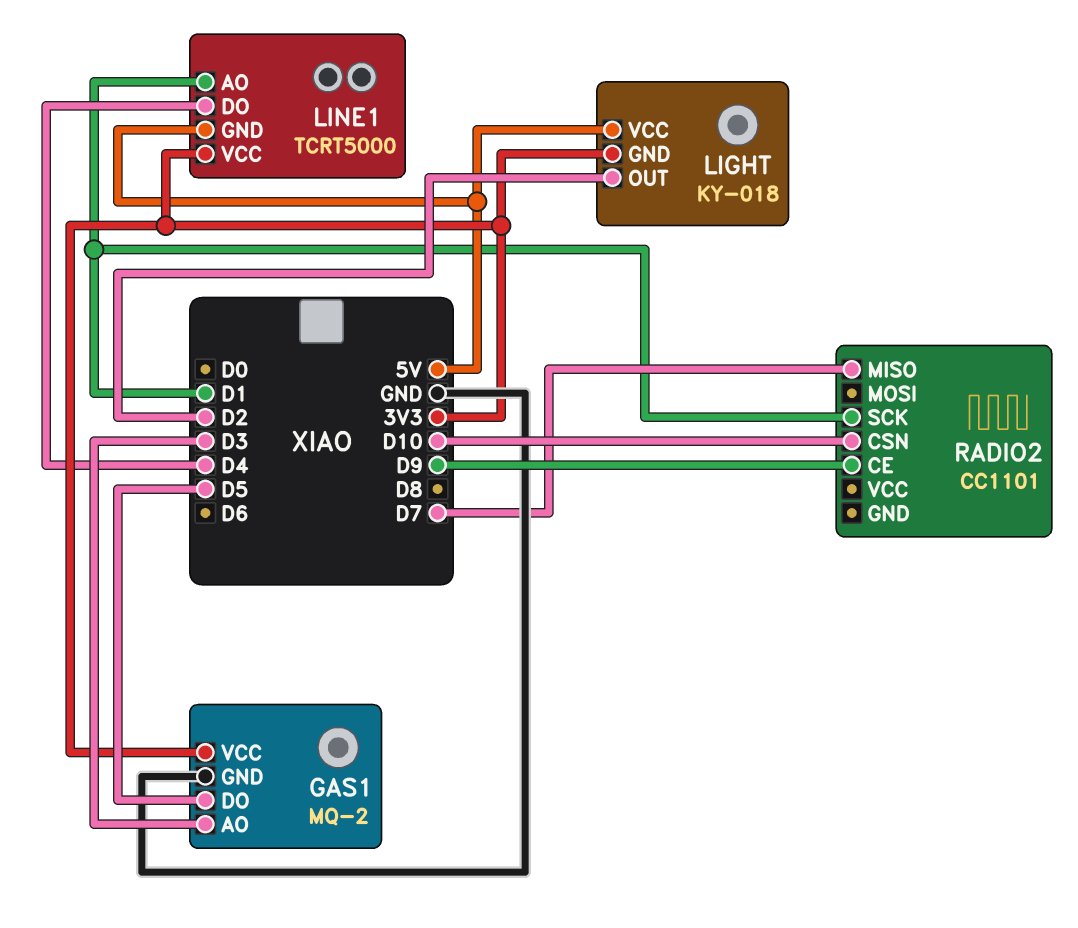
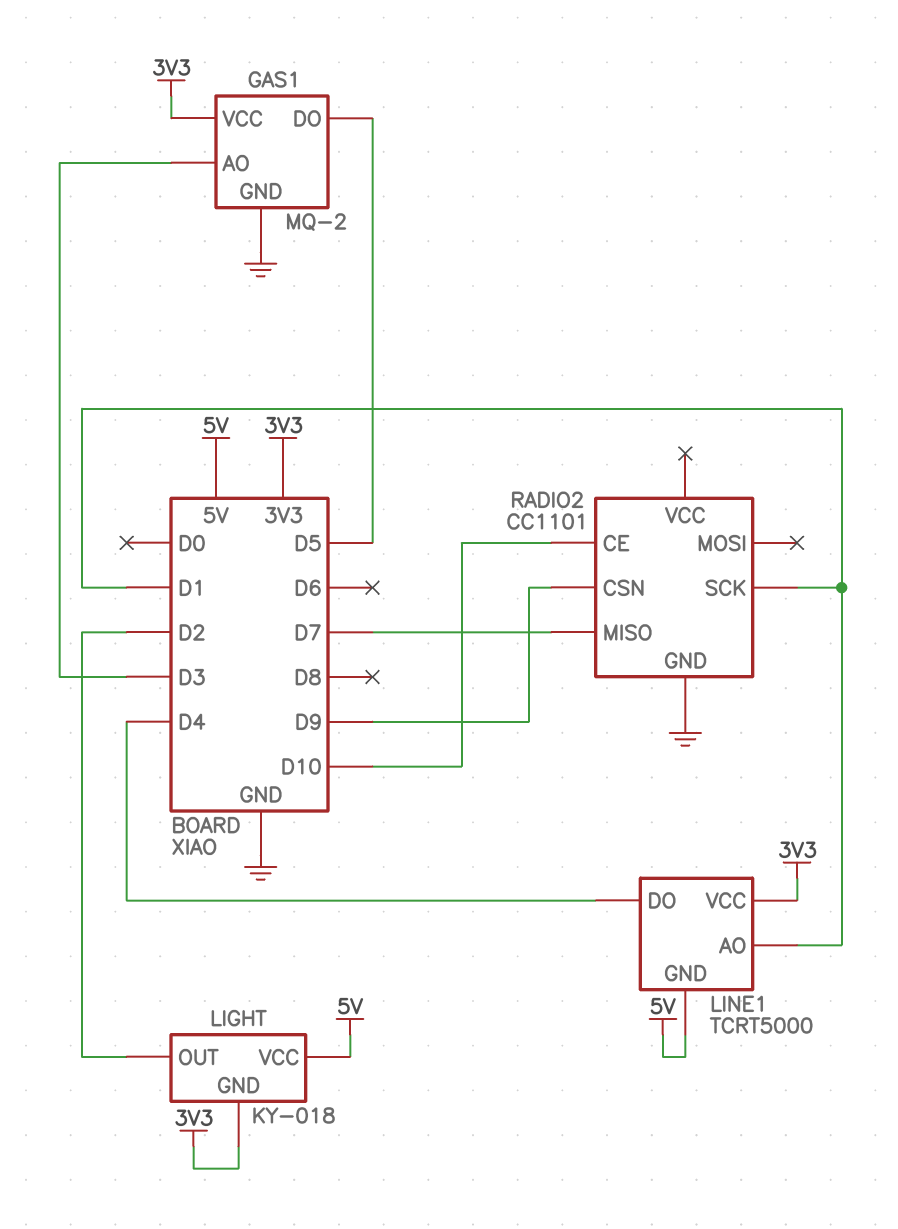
RADIO2 pin CE: D9 -> D10
RADIO2 pin CSN: D10 -> D9
RADIO2 pin GND: none -> GND

